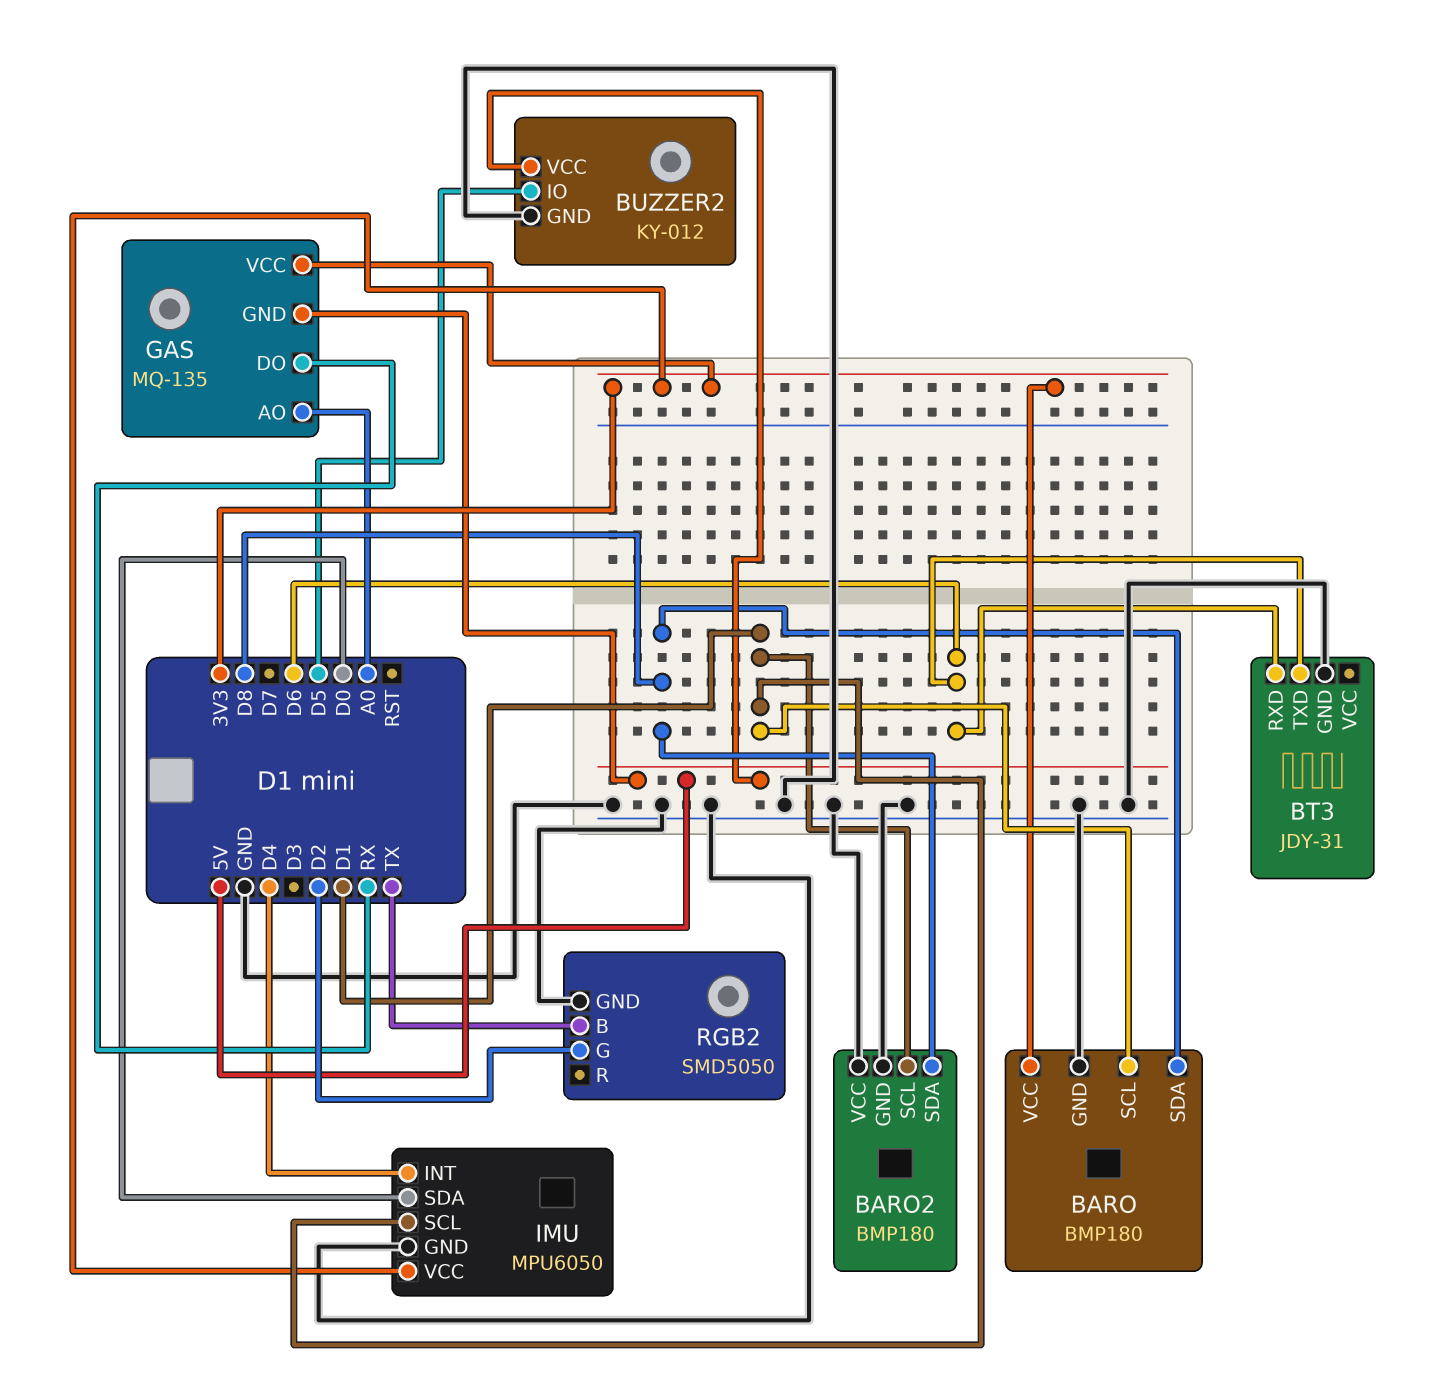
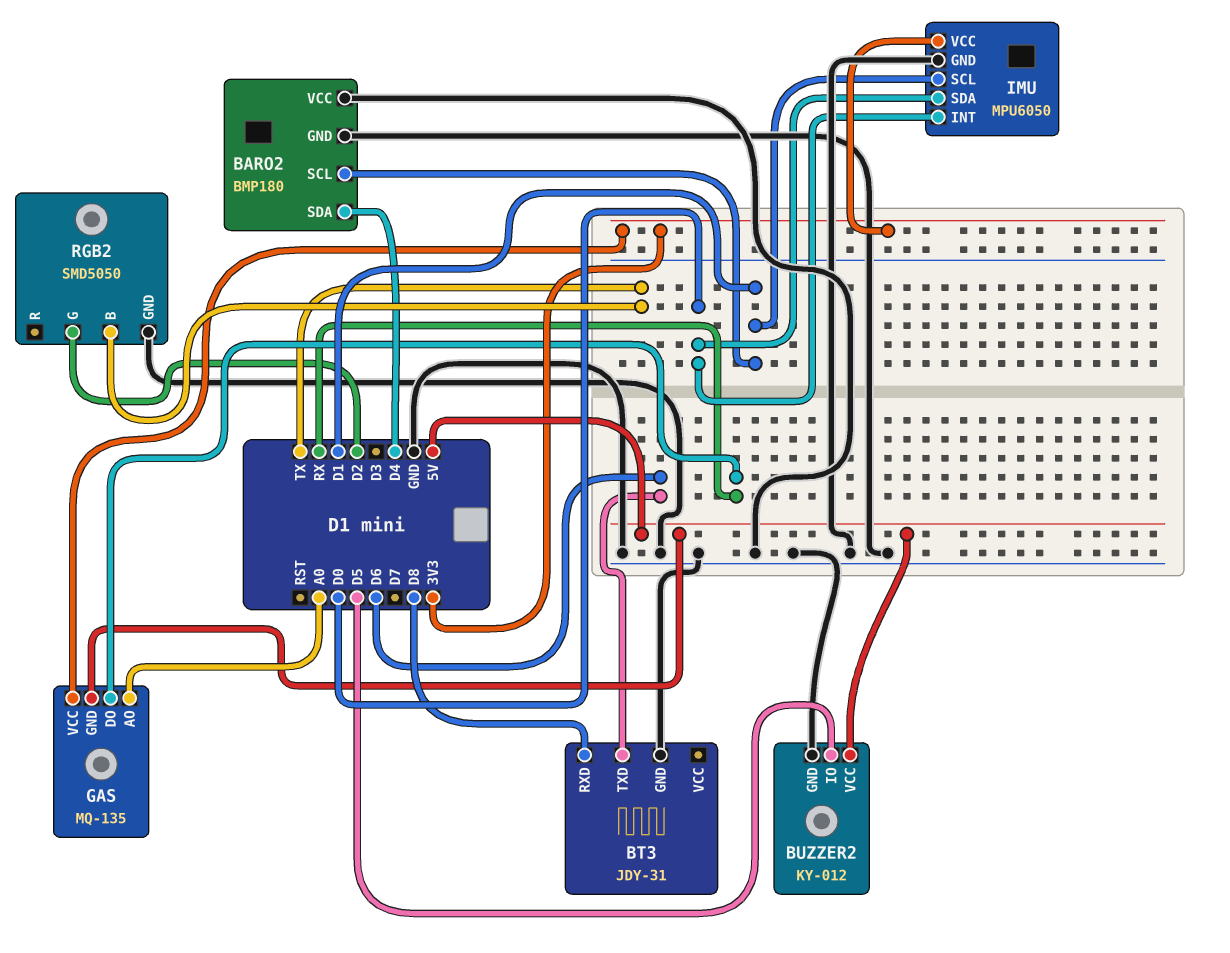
BARO: BMP180 -> none
BARO pin GND: GND -> none
BARO pin SCL: D1 -> none
BARO pin SDA: D8 -> none
BARO pin VCC: 3V3 -> none
BARO2 pin SDA: D8 -> D4
BT3 pin RXD: D6 -> D8
IMU pin INT: D4 -> D0

